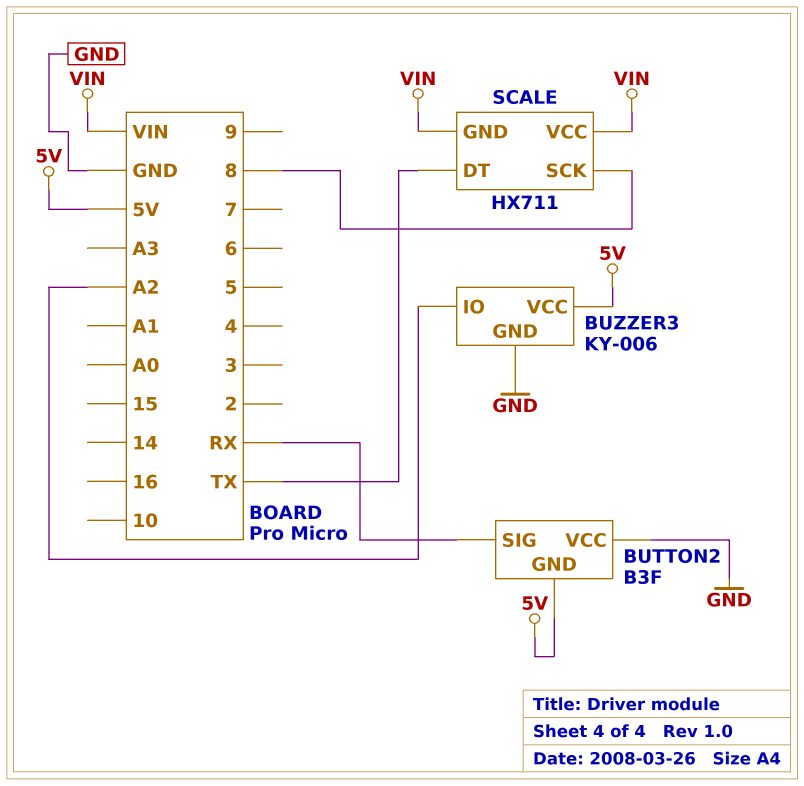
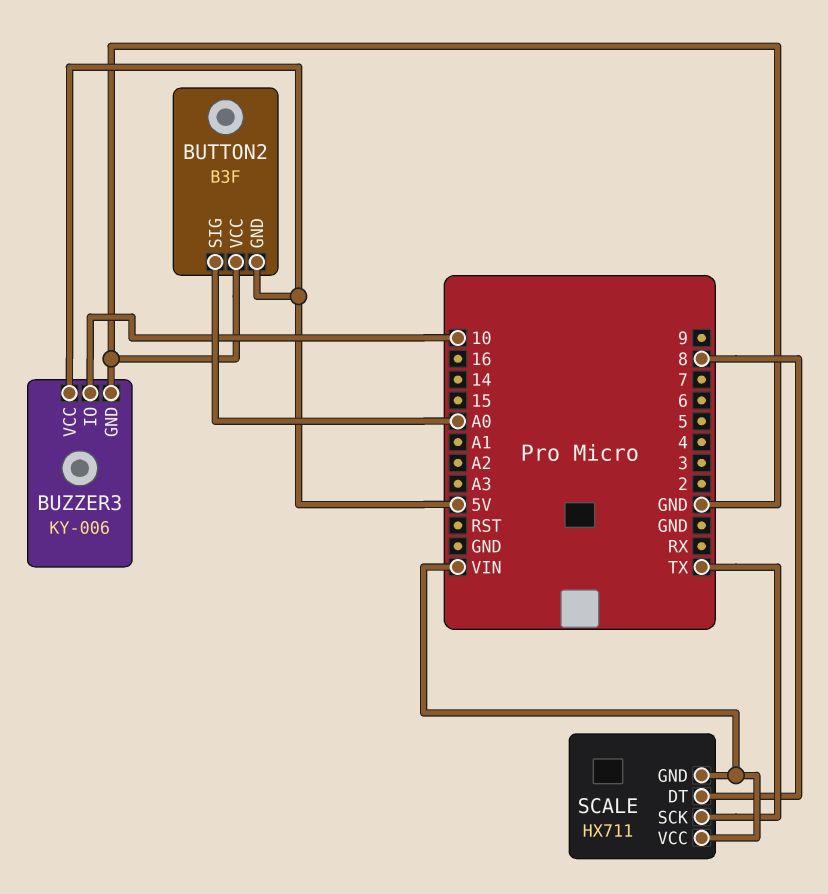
BUTTON2 pin SIG: RX -> A0
BUZZER3 pin IO: A2 -> 10
SCALE pin DT: TX -> 8
SCALE pin SCK: 8 -> TX

